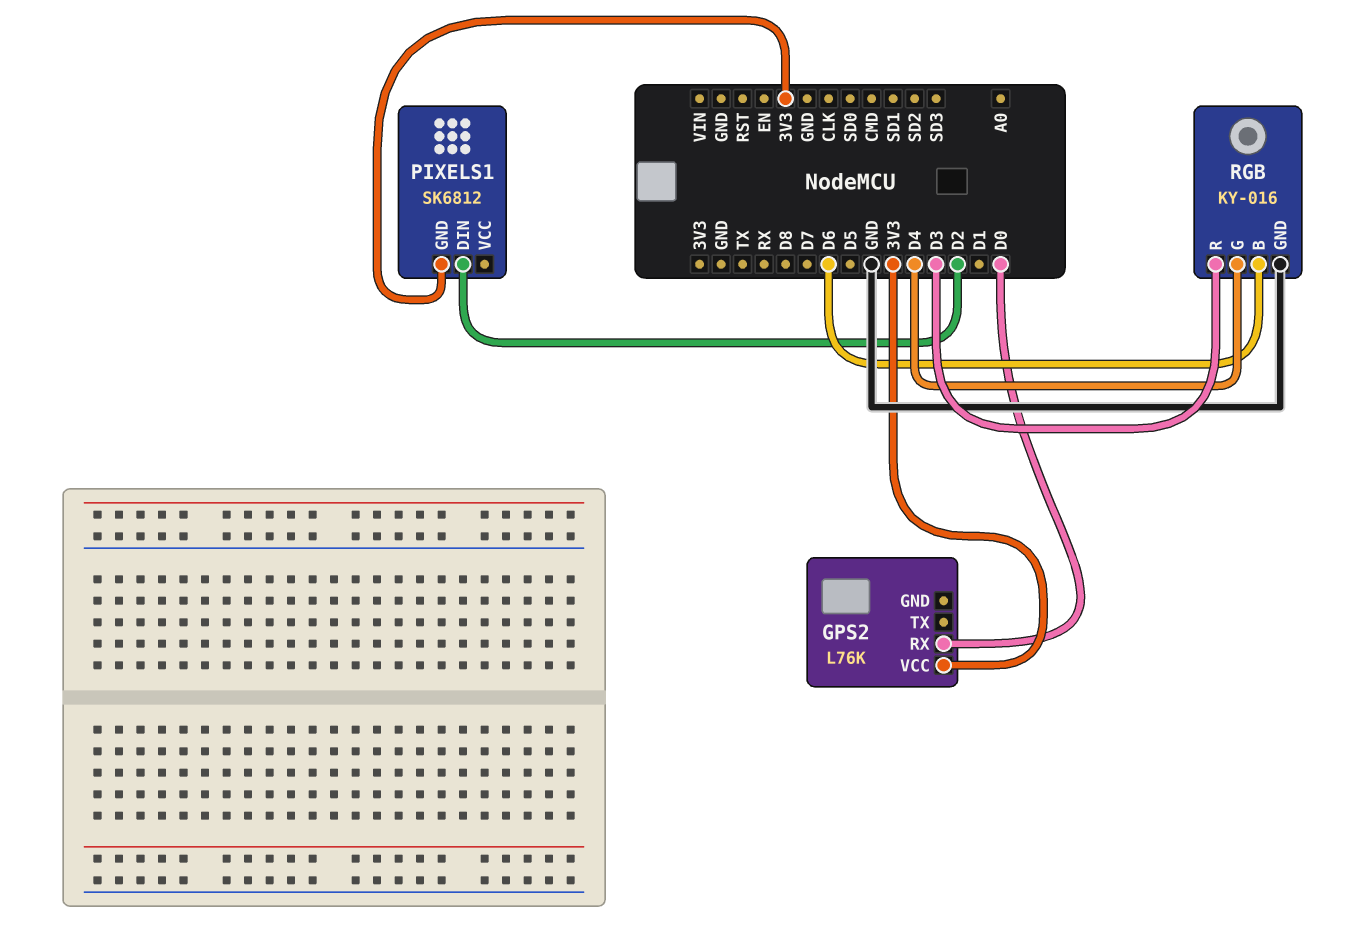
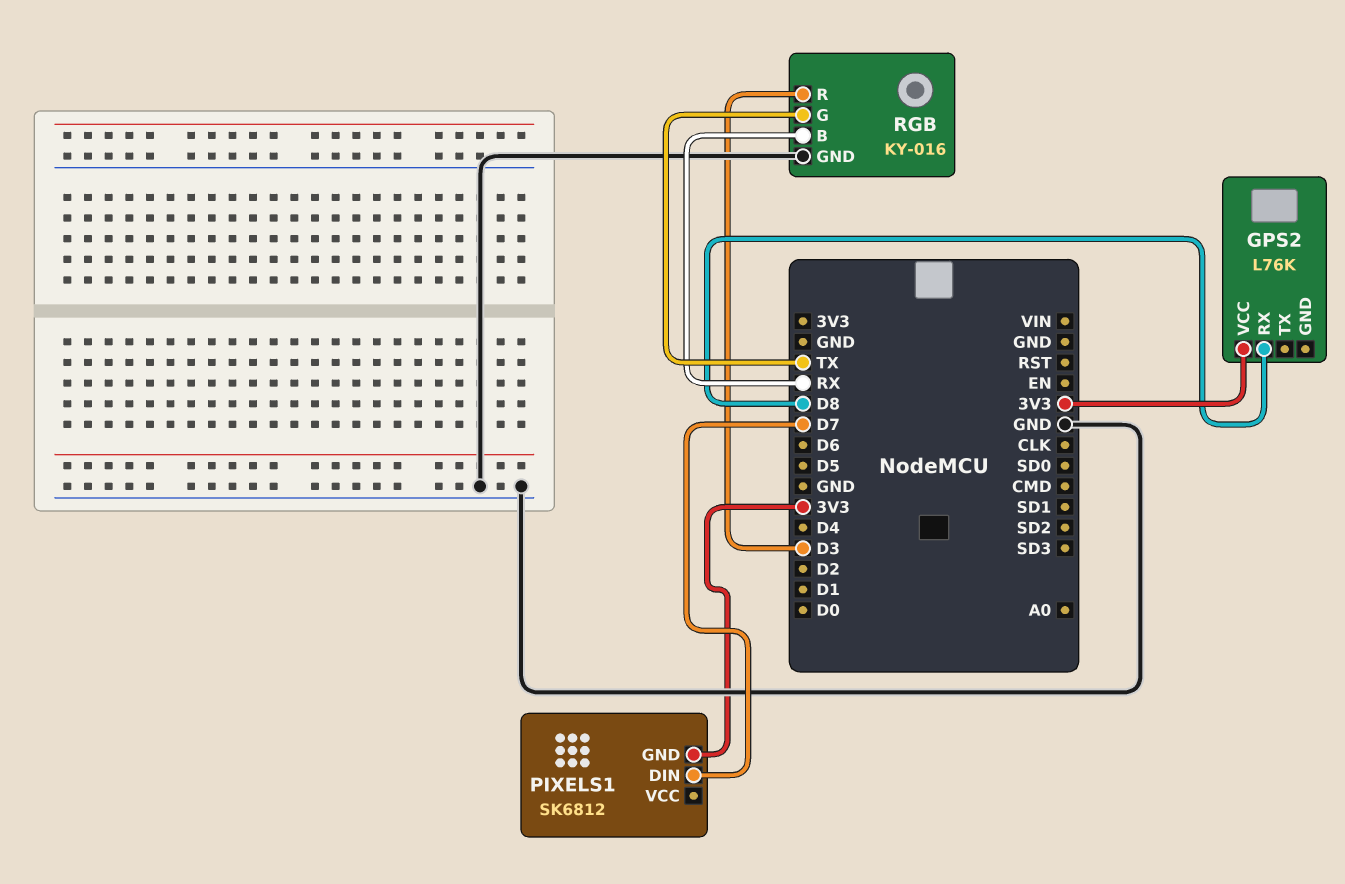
GPS2 pin RX: D0 -> D8
PIXELS1 pin DIN: D2 -> D7
RGB pin B: D6 -> RX
RGB pin G: D4 -> TX

